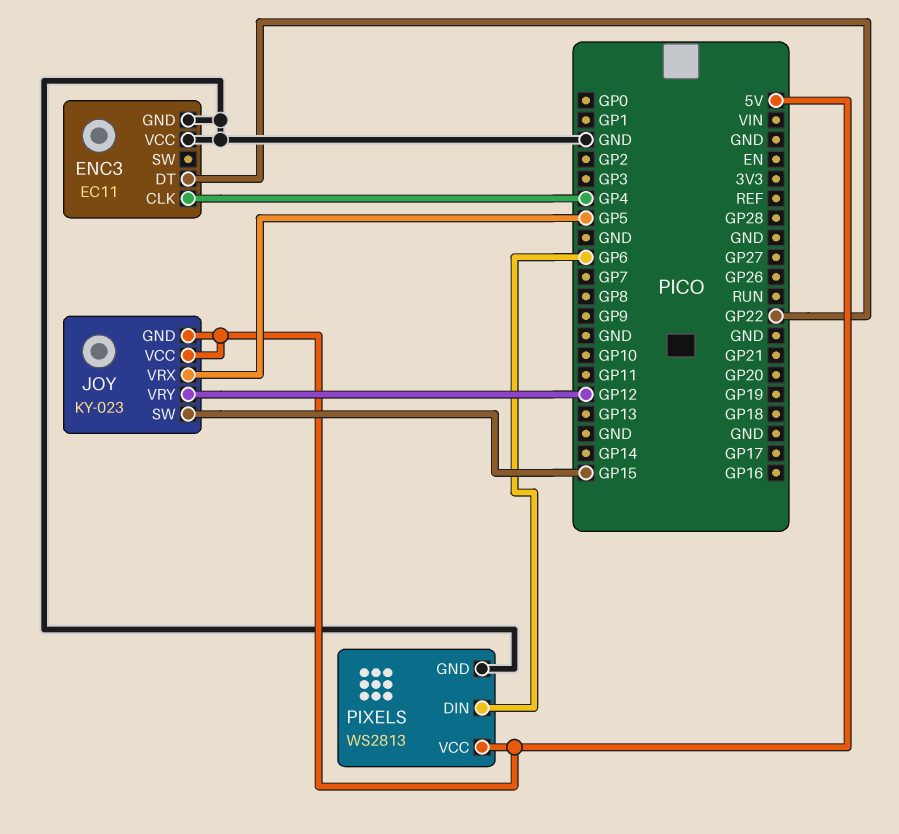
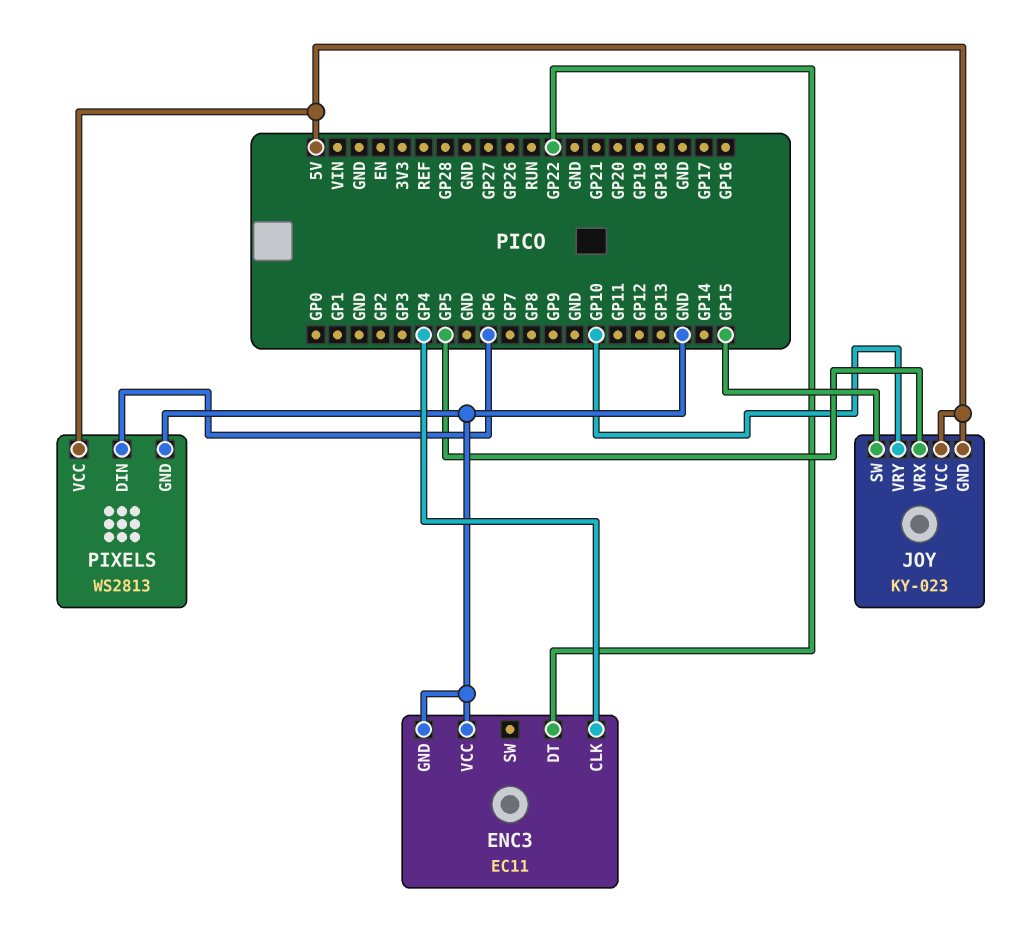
JOY pin VRY: GP12 -> GP10

